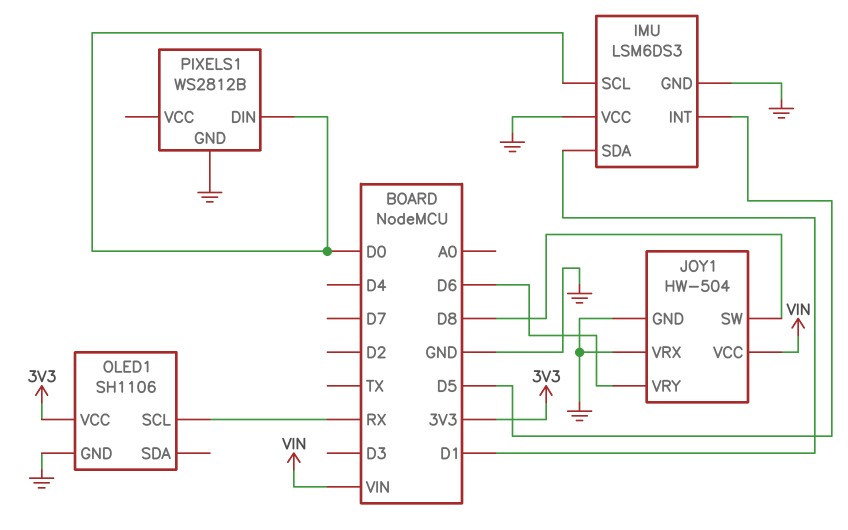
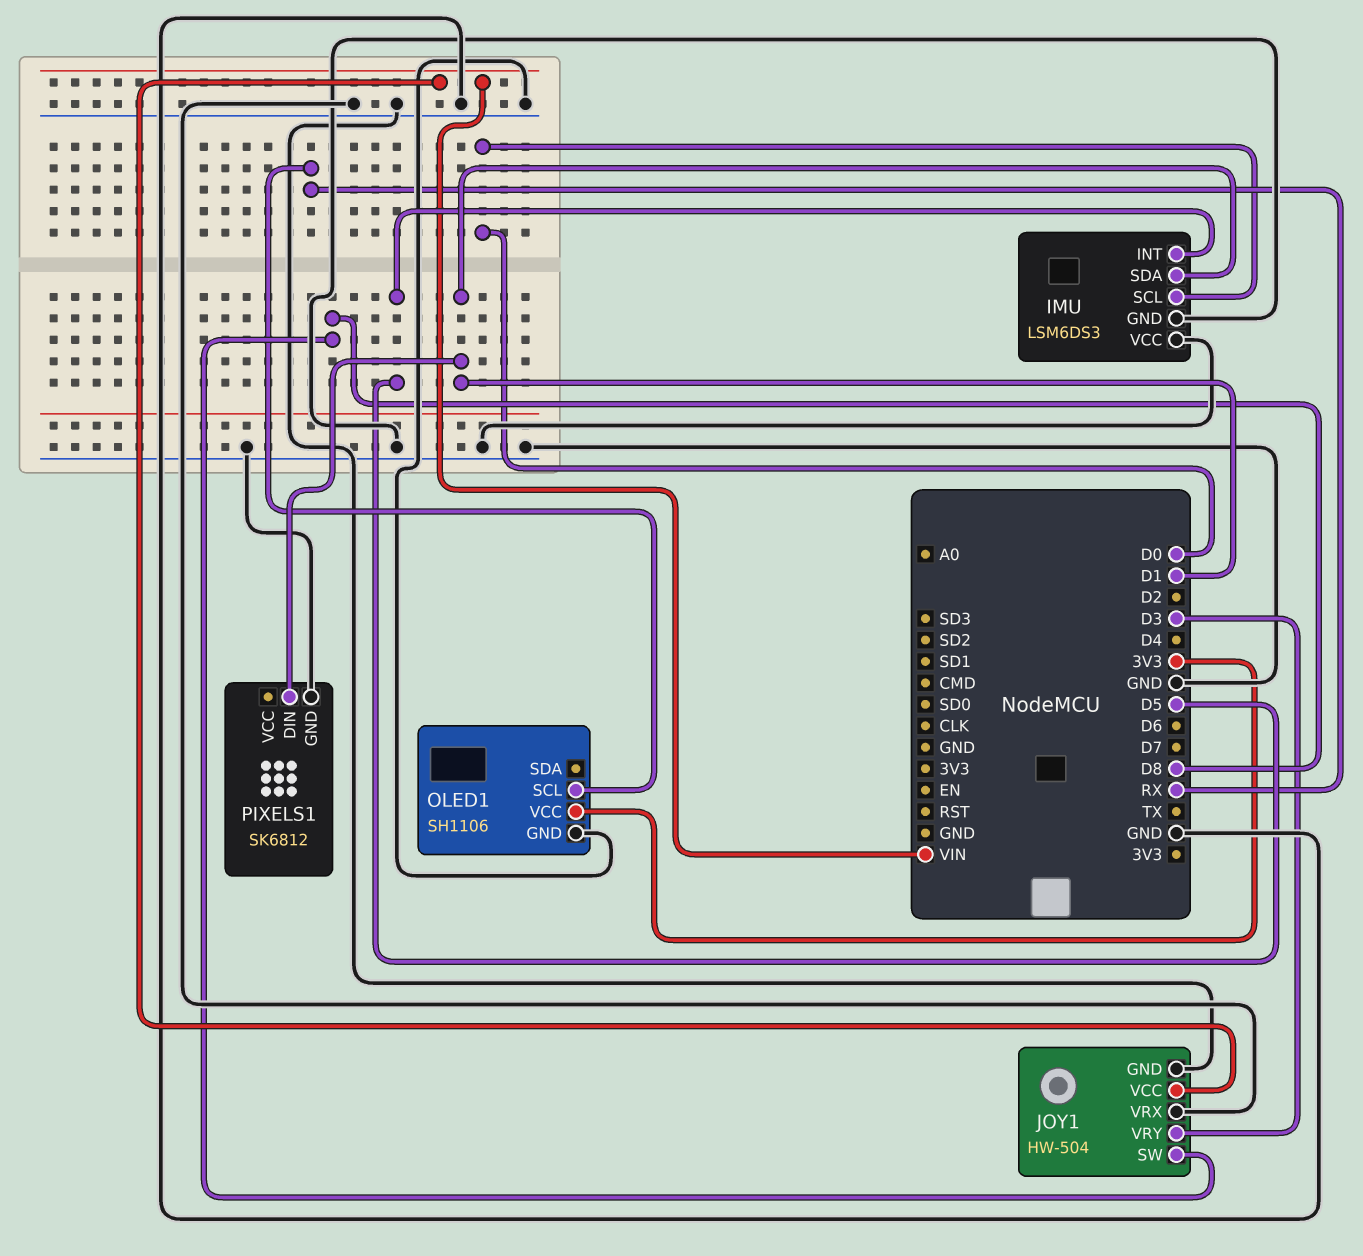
JOY1 pin VRY: D6 -> D3
PIXELS1: WS2812B -> SK6812
PIXELS1 pin DIN: D0 -> D1

